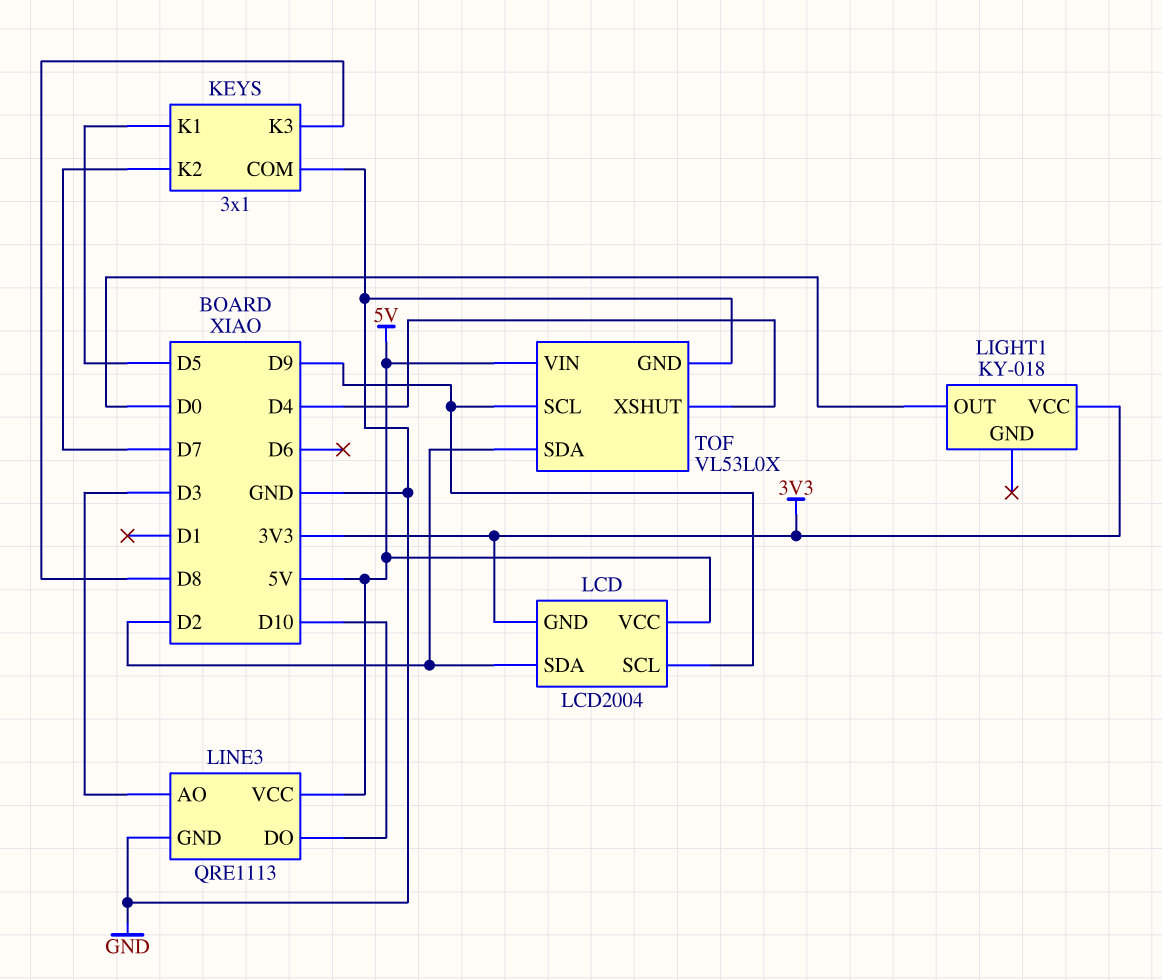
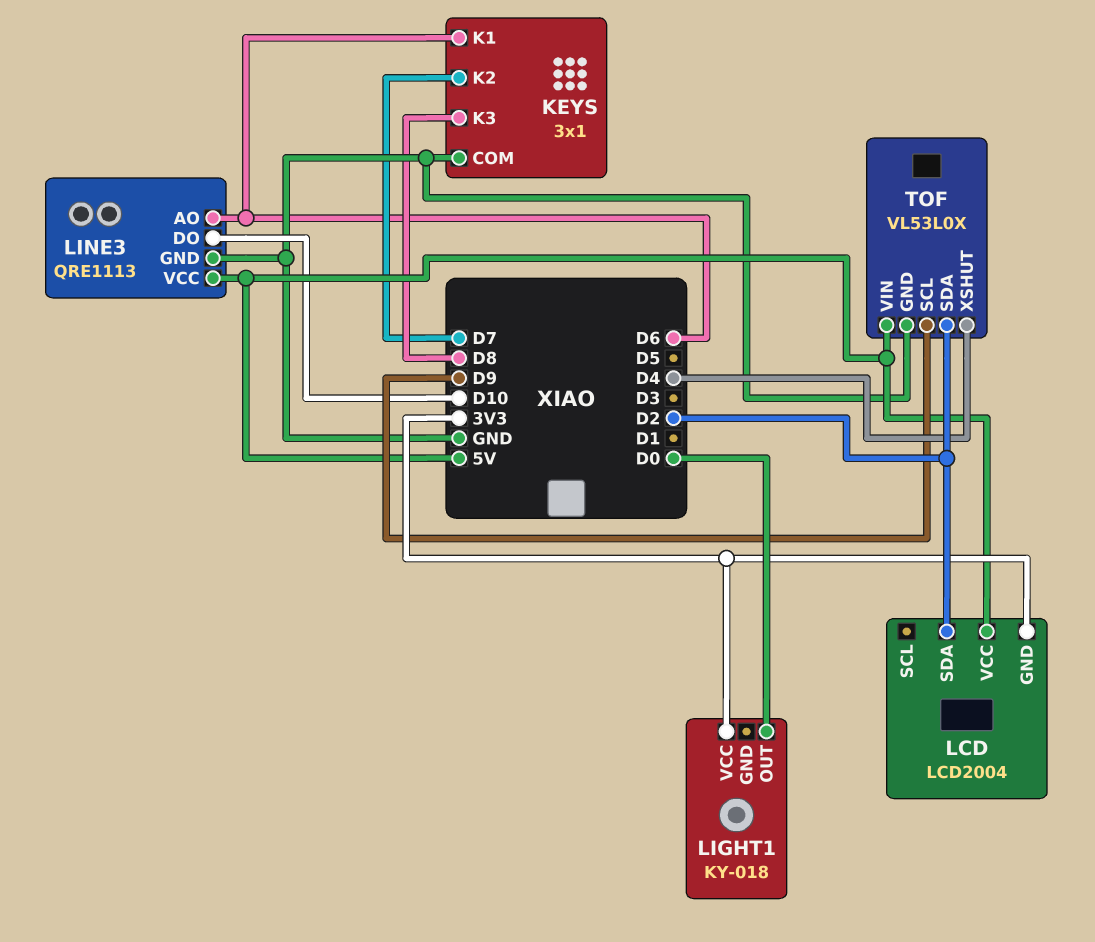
KEYS pin K1: D5 -> D6
LCD pin SCL: D9 -> none
LINE3 pin AO: D3 -> D6

